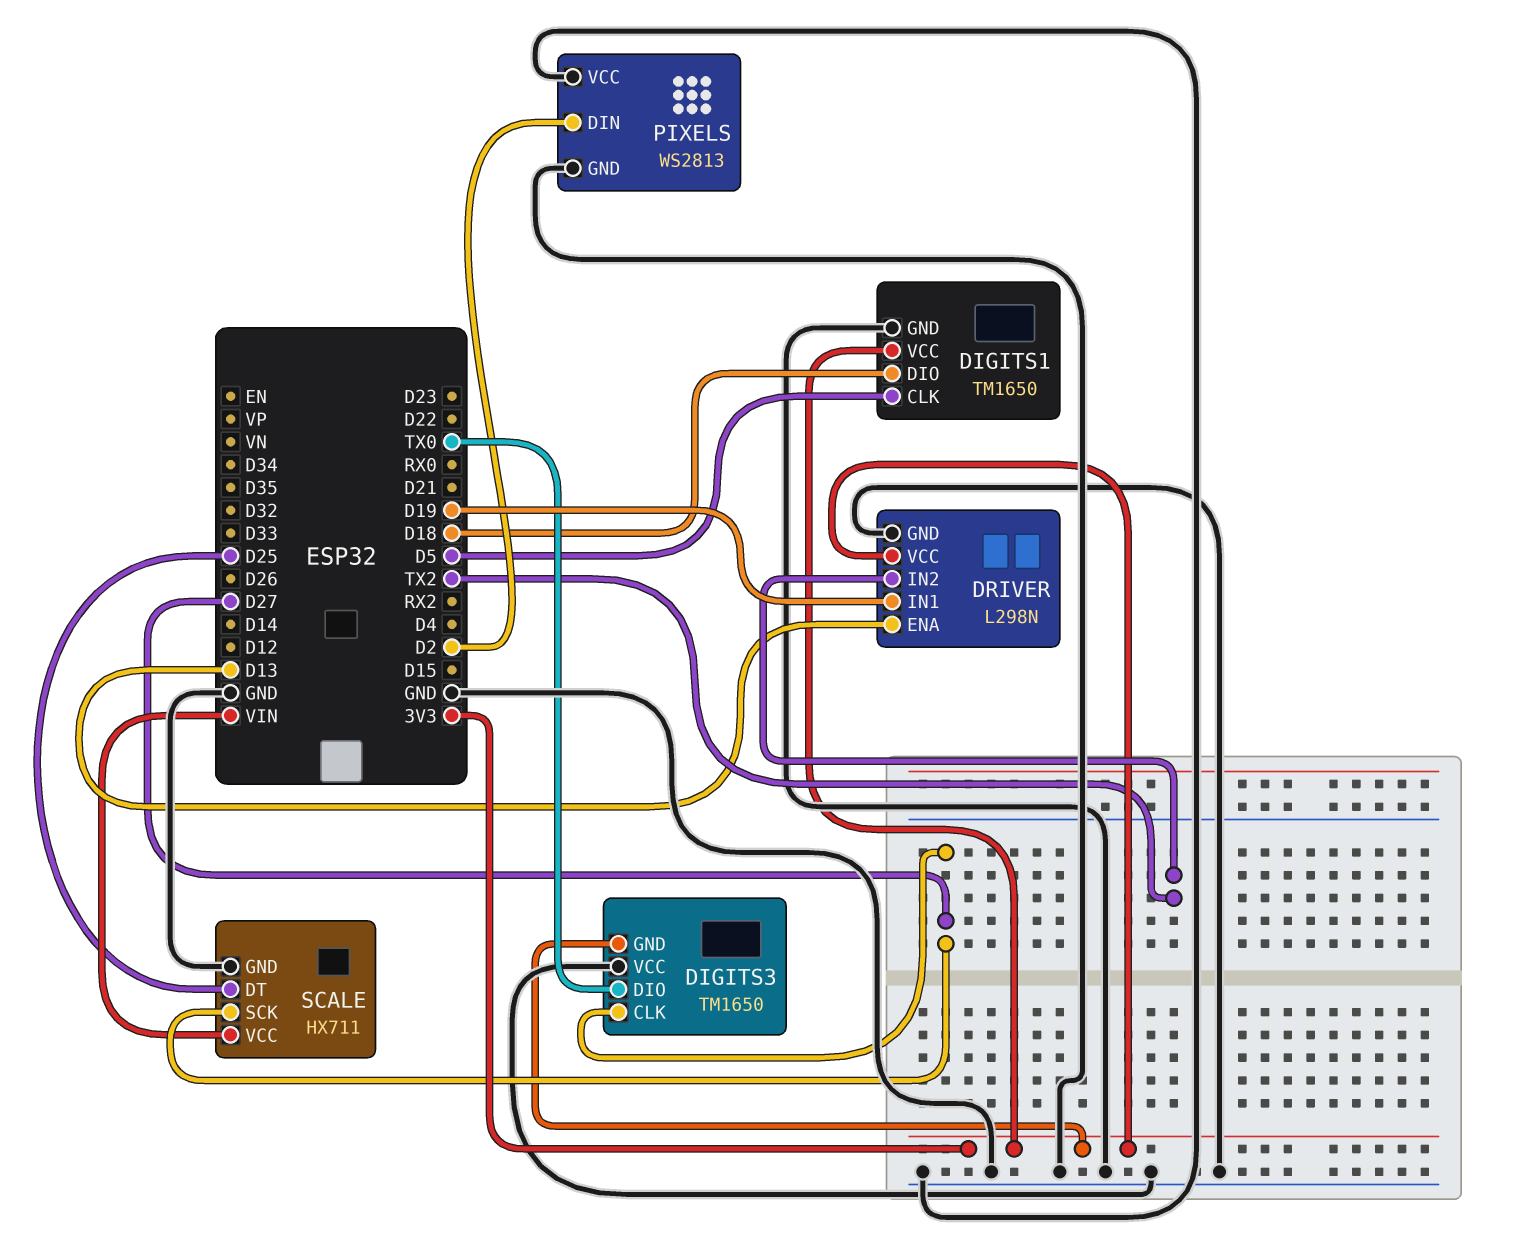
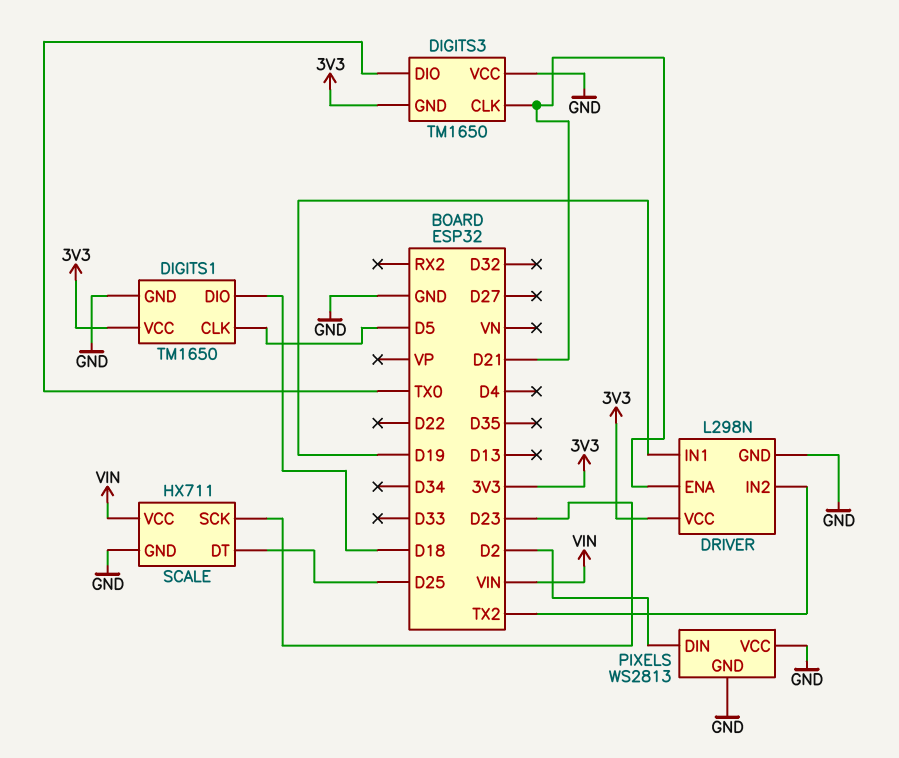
DIGITS3 pin CLK: D27 -> D21
DRIVER pin ENA: D13 -> D21
SCALE pin SCK: D27 -> D23

